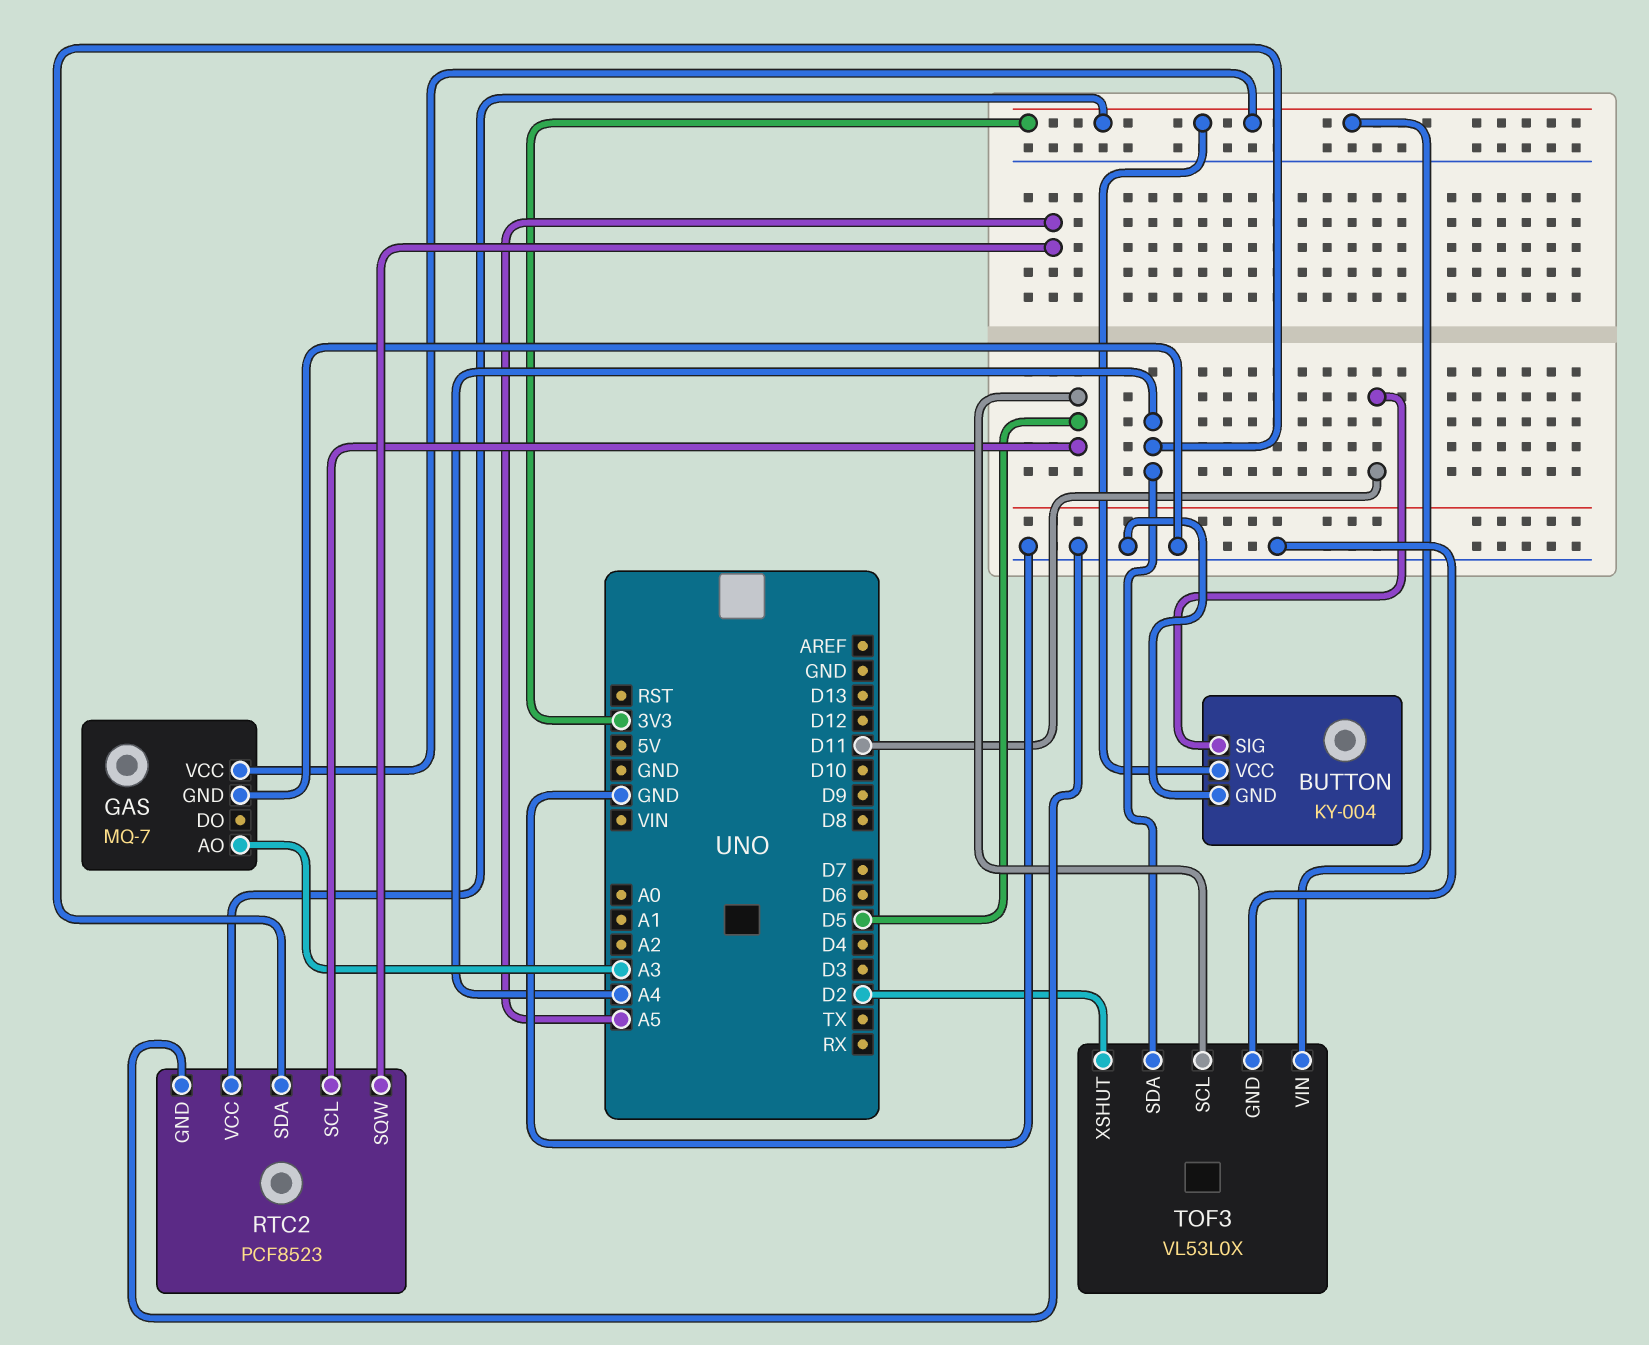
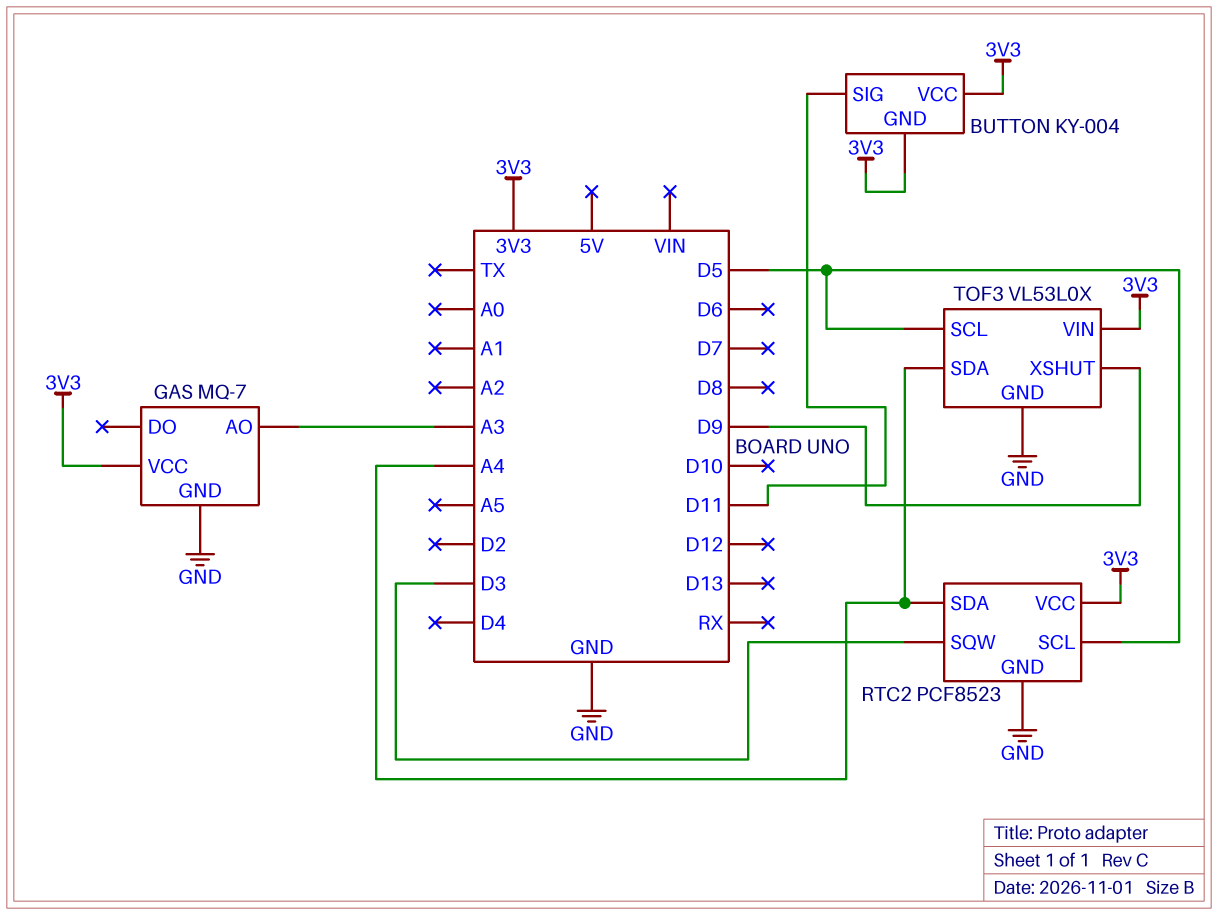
BUTTON pin GND: GND -> 3V3
RTC2 pin SQW: A5 -> D3
TOF3 pin XSHUT: D2 -> D9

